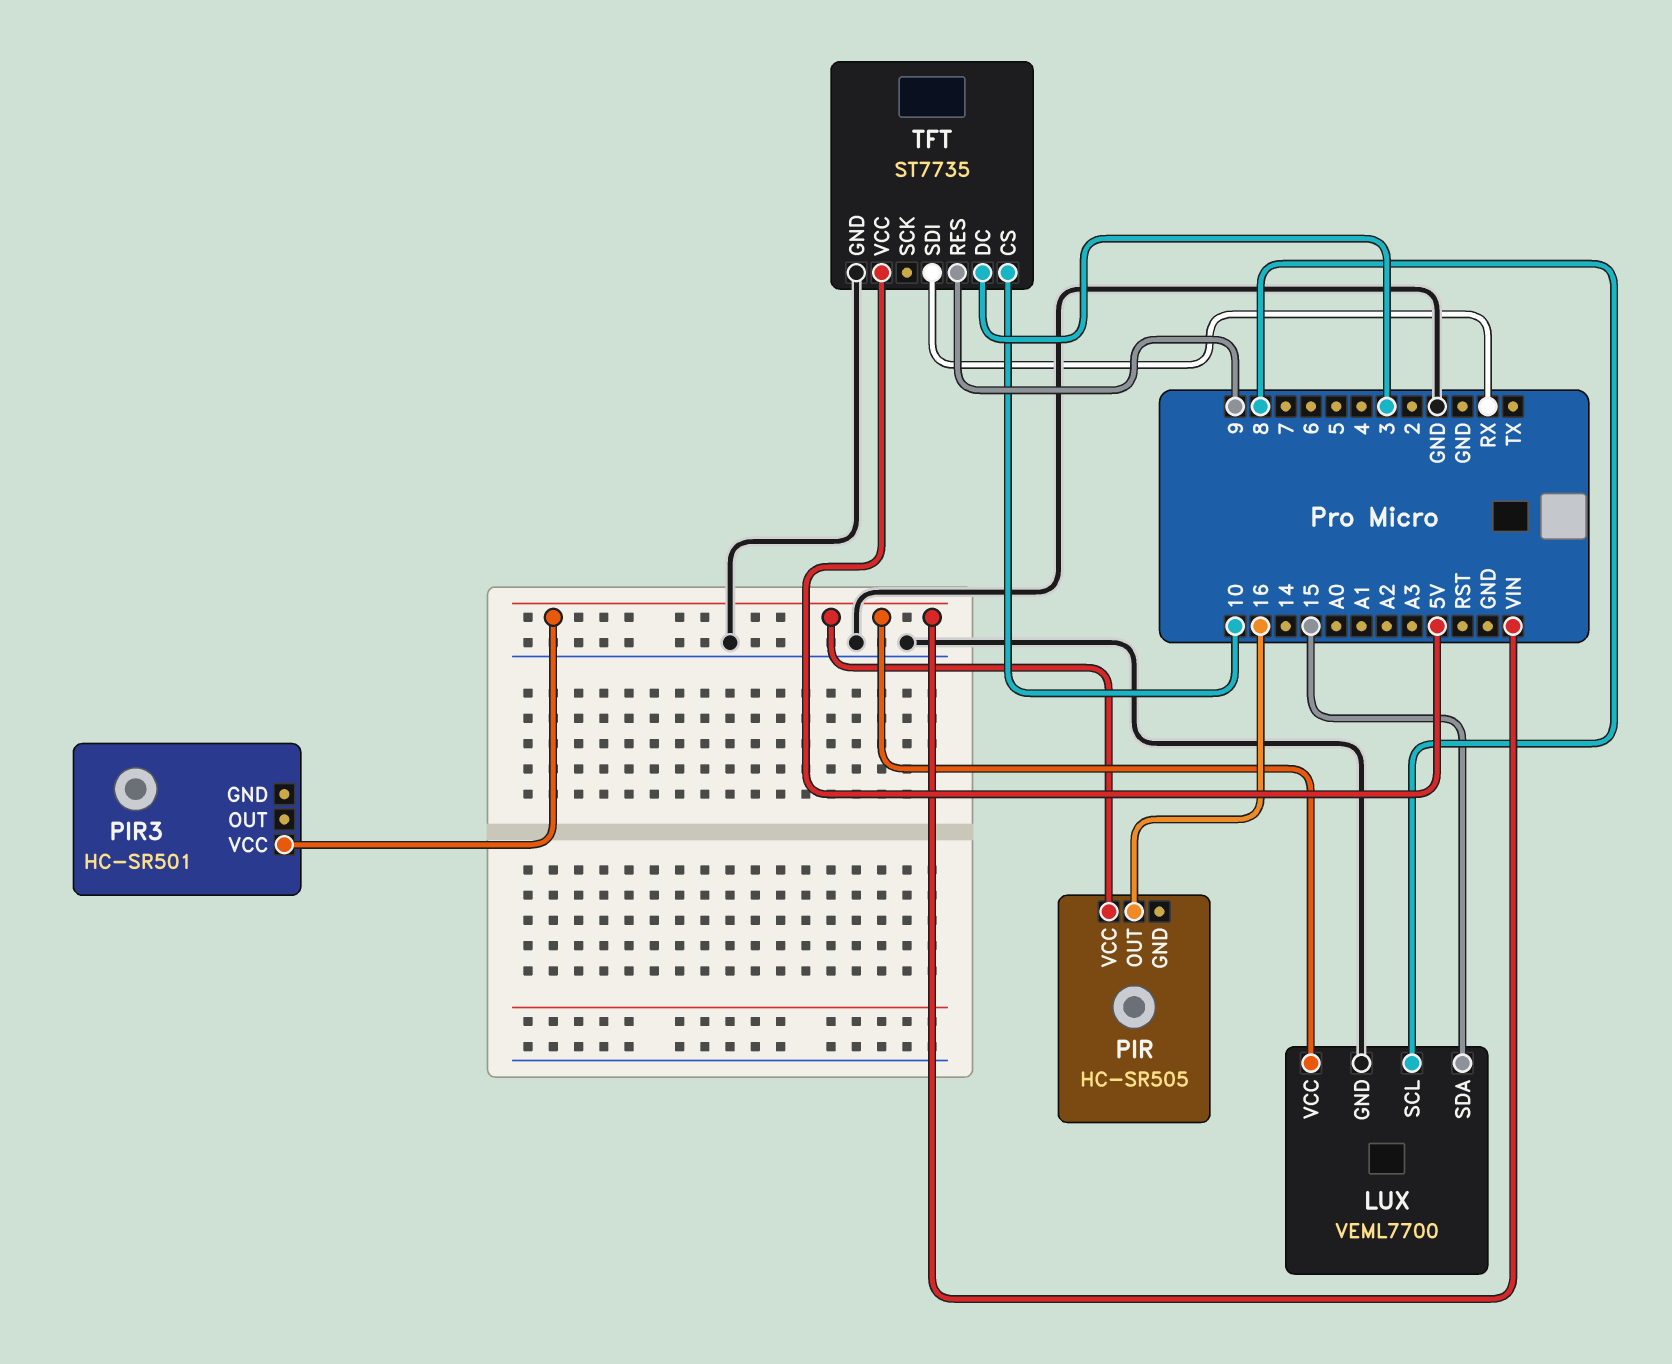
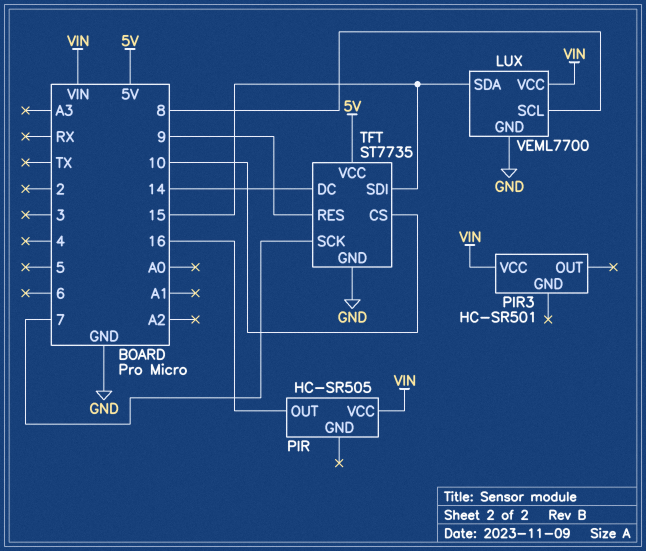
TFT pin DC: 3 -> 14
TFT pin SCK: none -> 7
TFT pin SDI: RX -> 15

